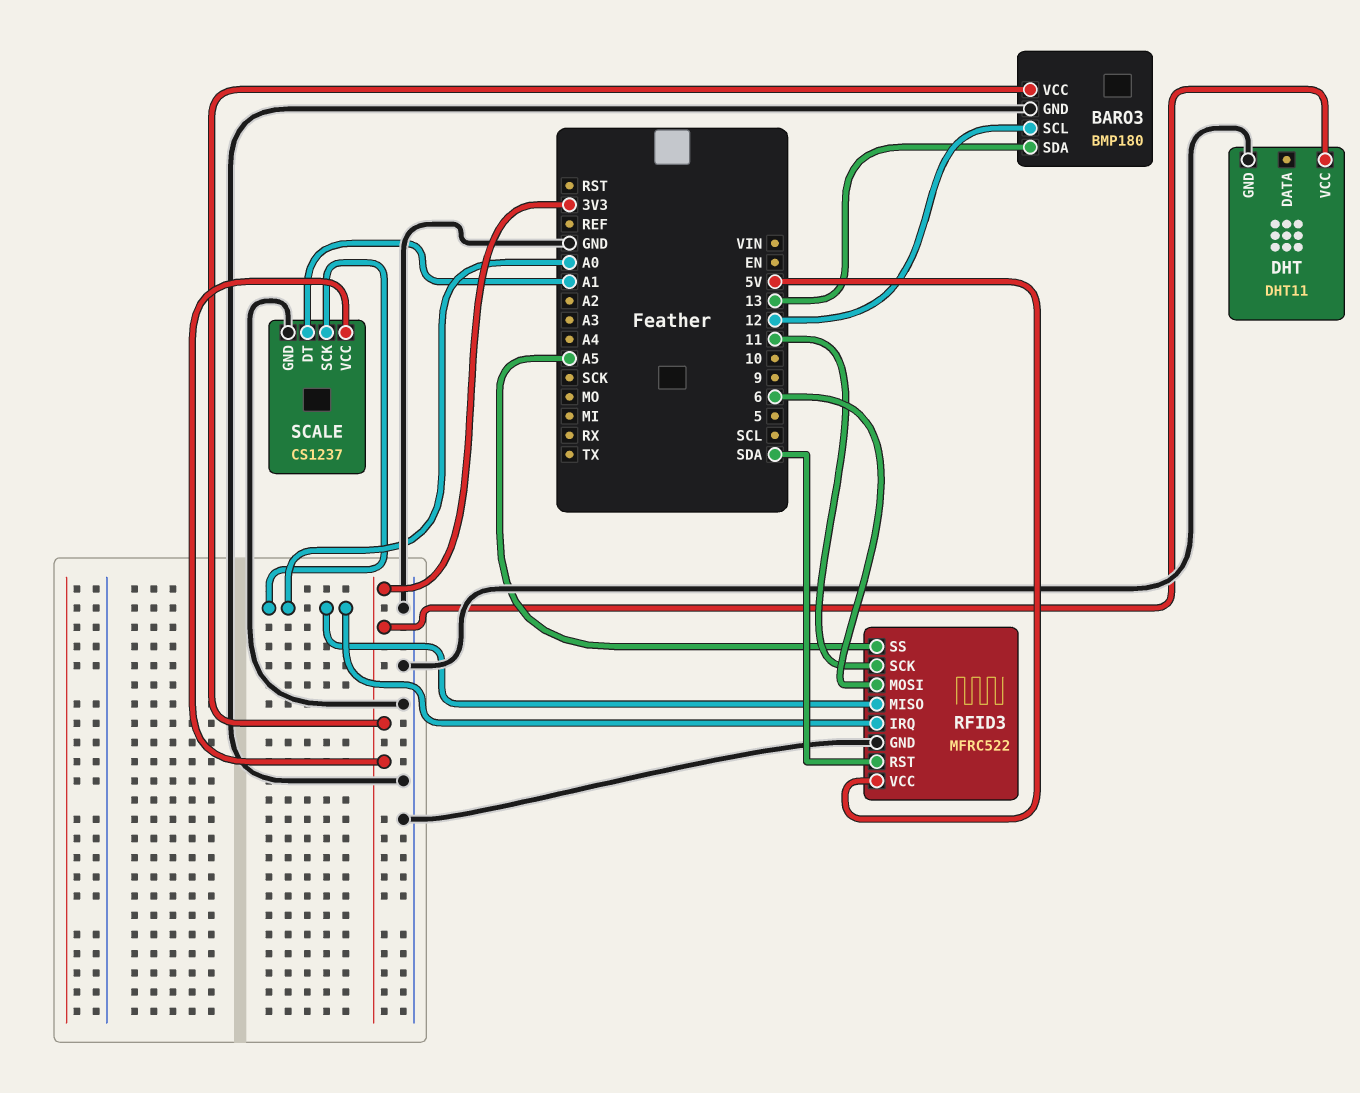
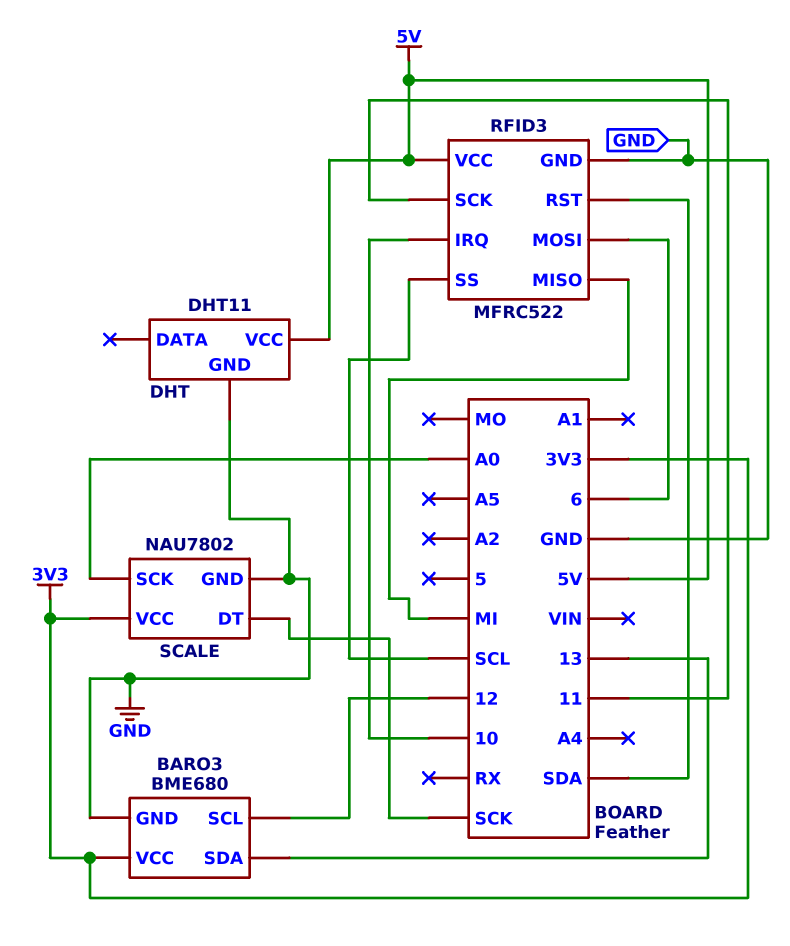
BARO3: BMP180 -> BME680
DHT pin VCC: 3V3 -> 5V
RFID3 pin IRQ: A0 -> 10
RFID3 pin MISO: A0 -> MI
RFID3 pin SS: A5 -> SCL
SCALE: CS1237 -> NAU7802
SCALE pin DT: A1 -> SCK

